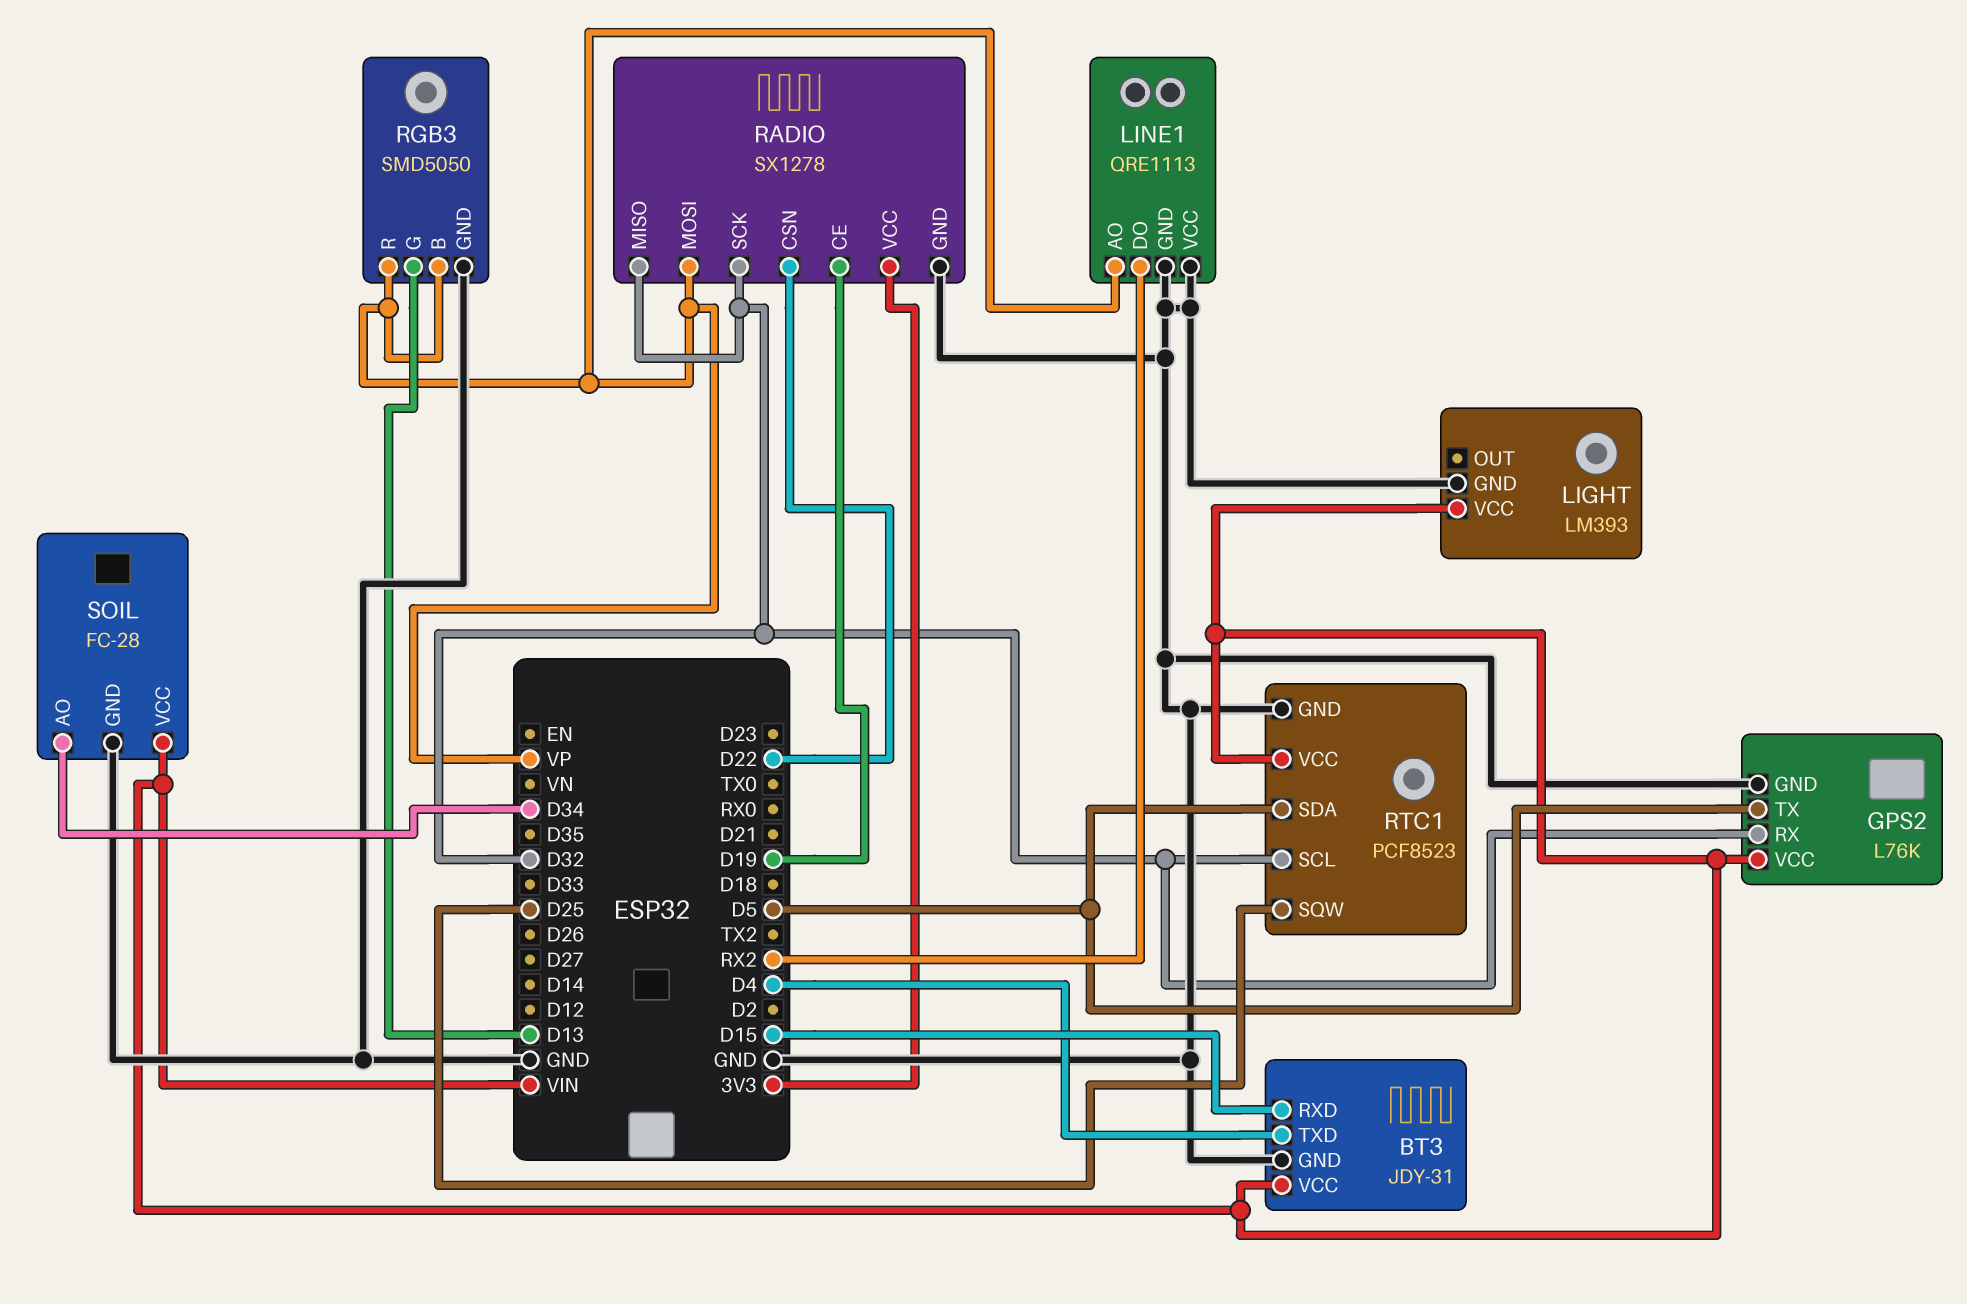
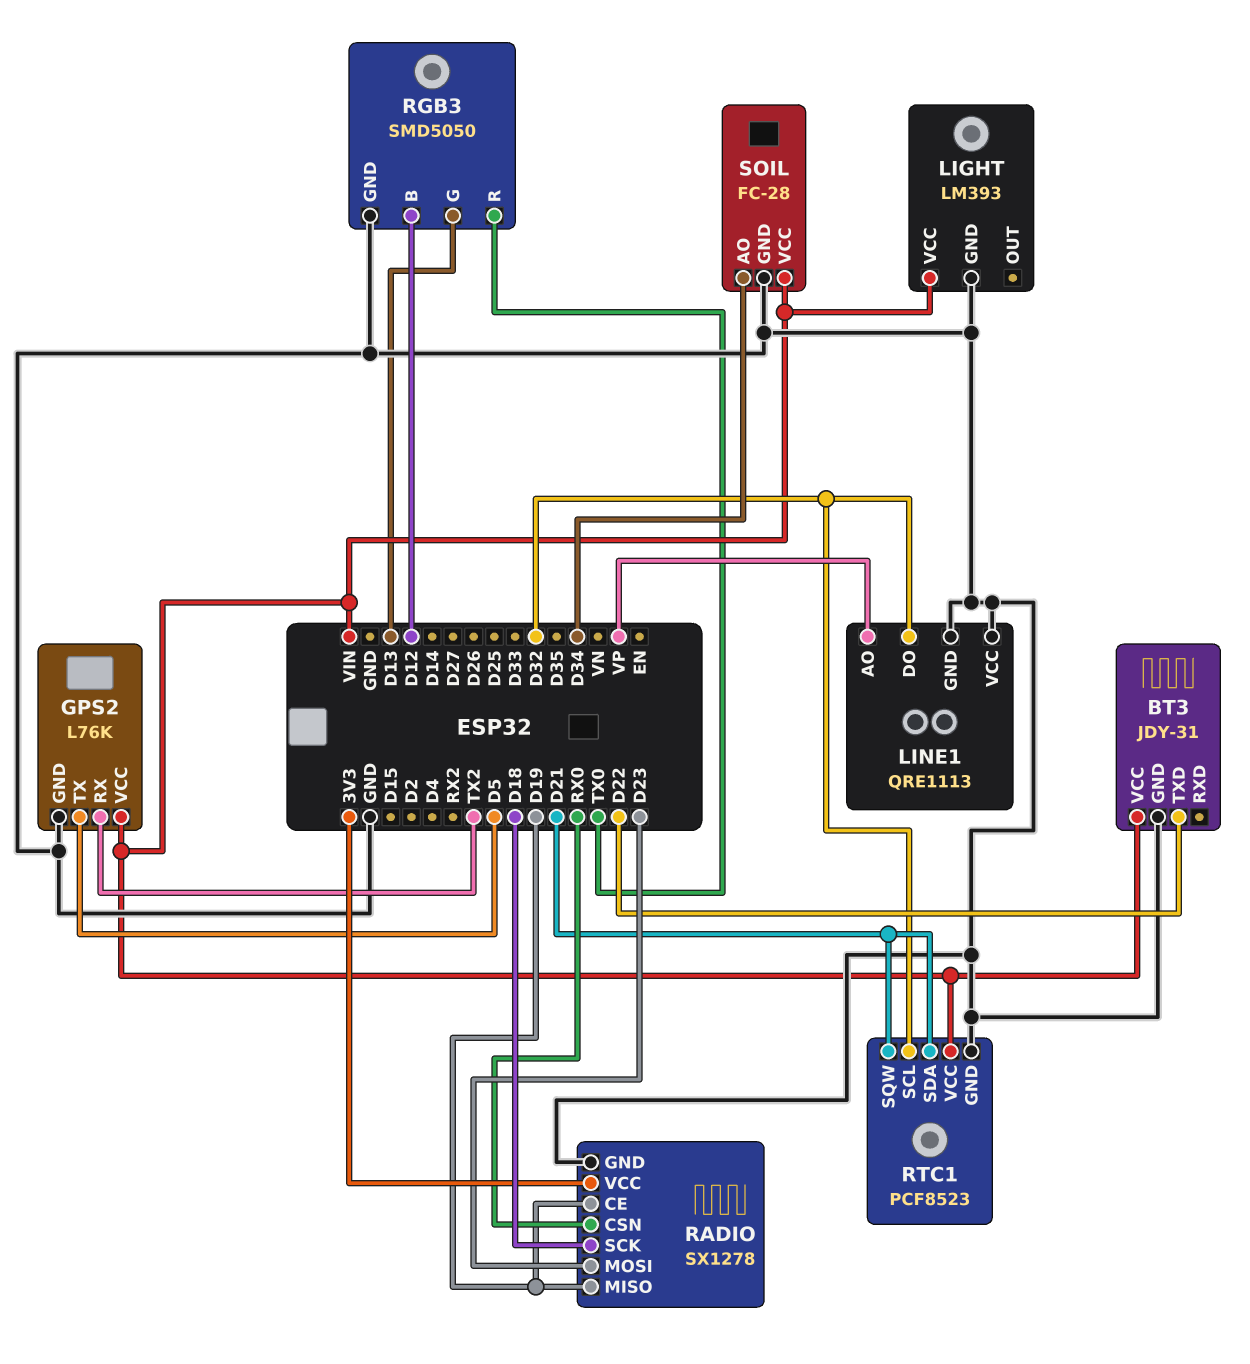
BT3 pin RXD: D15 -> none
BT3 pin TXD: D4 -> D22
GPS2 pin RX: D32 -> TX2
LINE1 pin DO: RX2 -> D32
RADIO pin CSN: D22 -> RX0
RADIO pin MISO: D32 -> D19
RADIO pin MOSI: VP -> D23
RADIO pin SCK: D32 -> D18
RGB3 pin B: VP -> D12
RGB3 pin R: VP -> TX0
RTC1 pin SDA: D5 -> D21
RTC1 pin SQW: D25 -> D21

